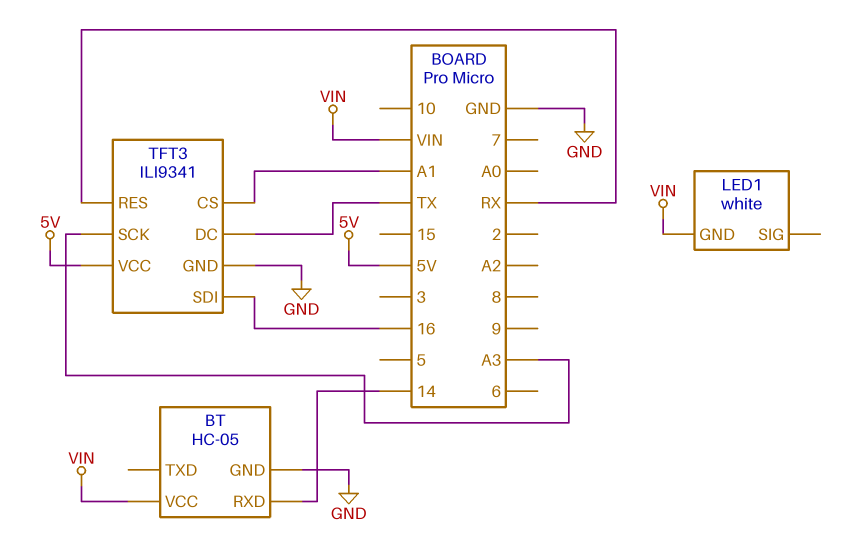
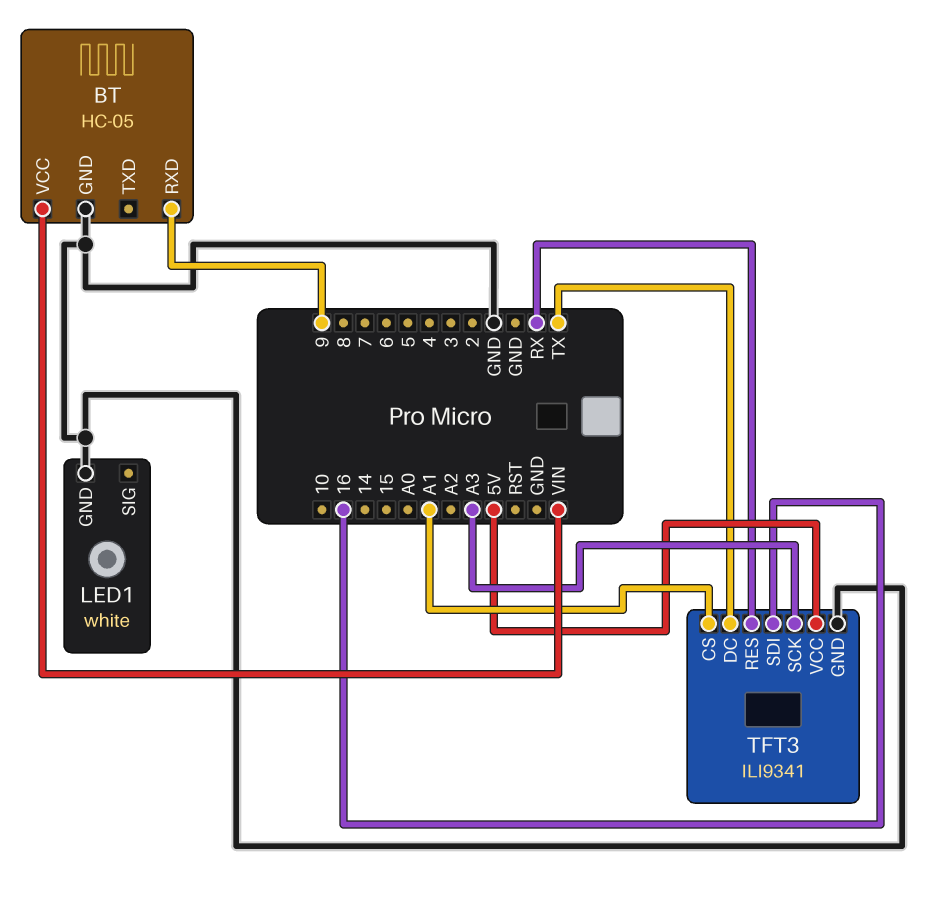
BT pin RXD: 14 -> 9
LED1 pin GND: VIN -> GND

